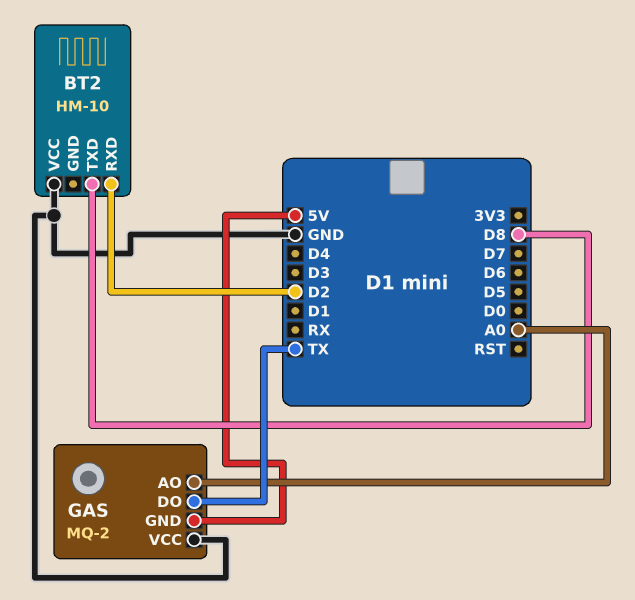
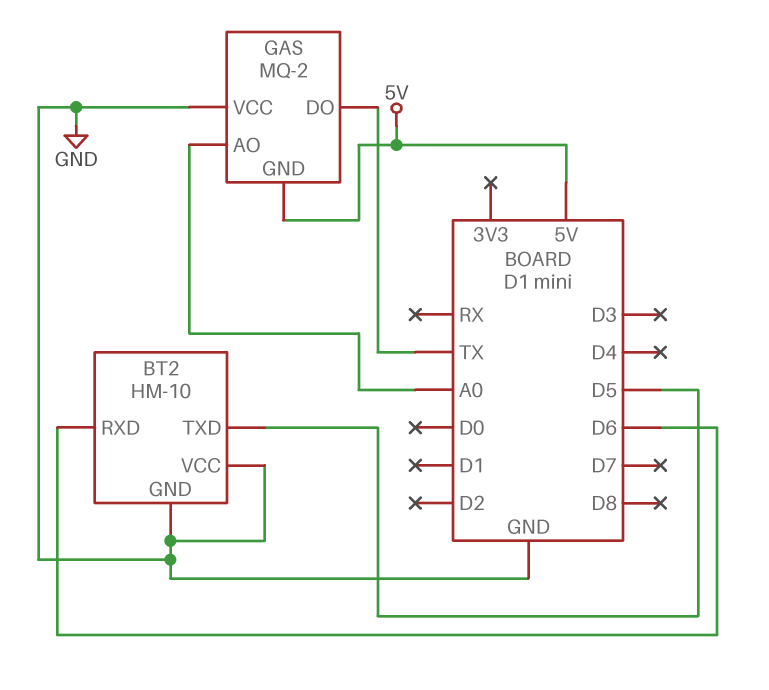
BT2 pin GND: none -> GND
BT2 pin RXD: D2 -> D6
BT2 pin TXD: D8 -> D5

